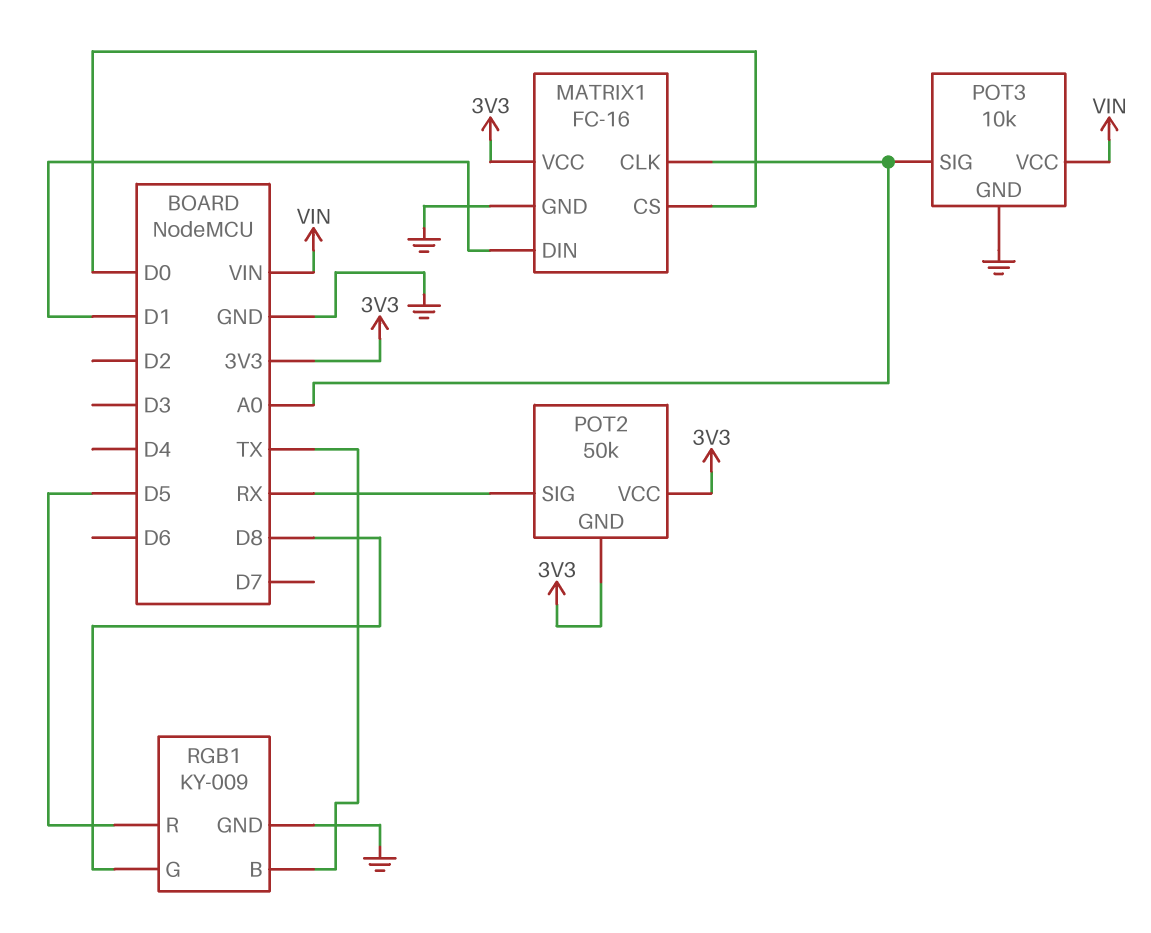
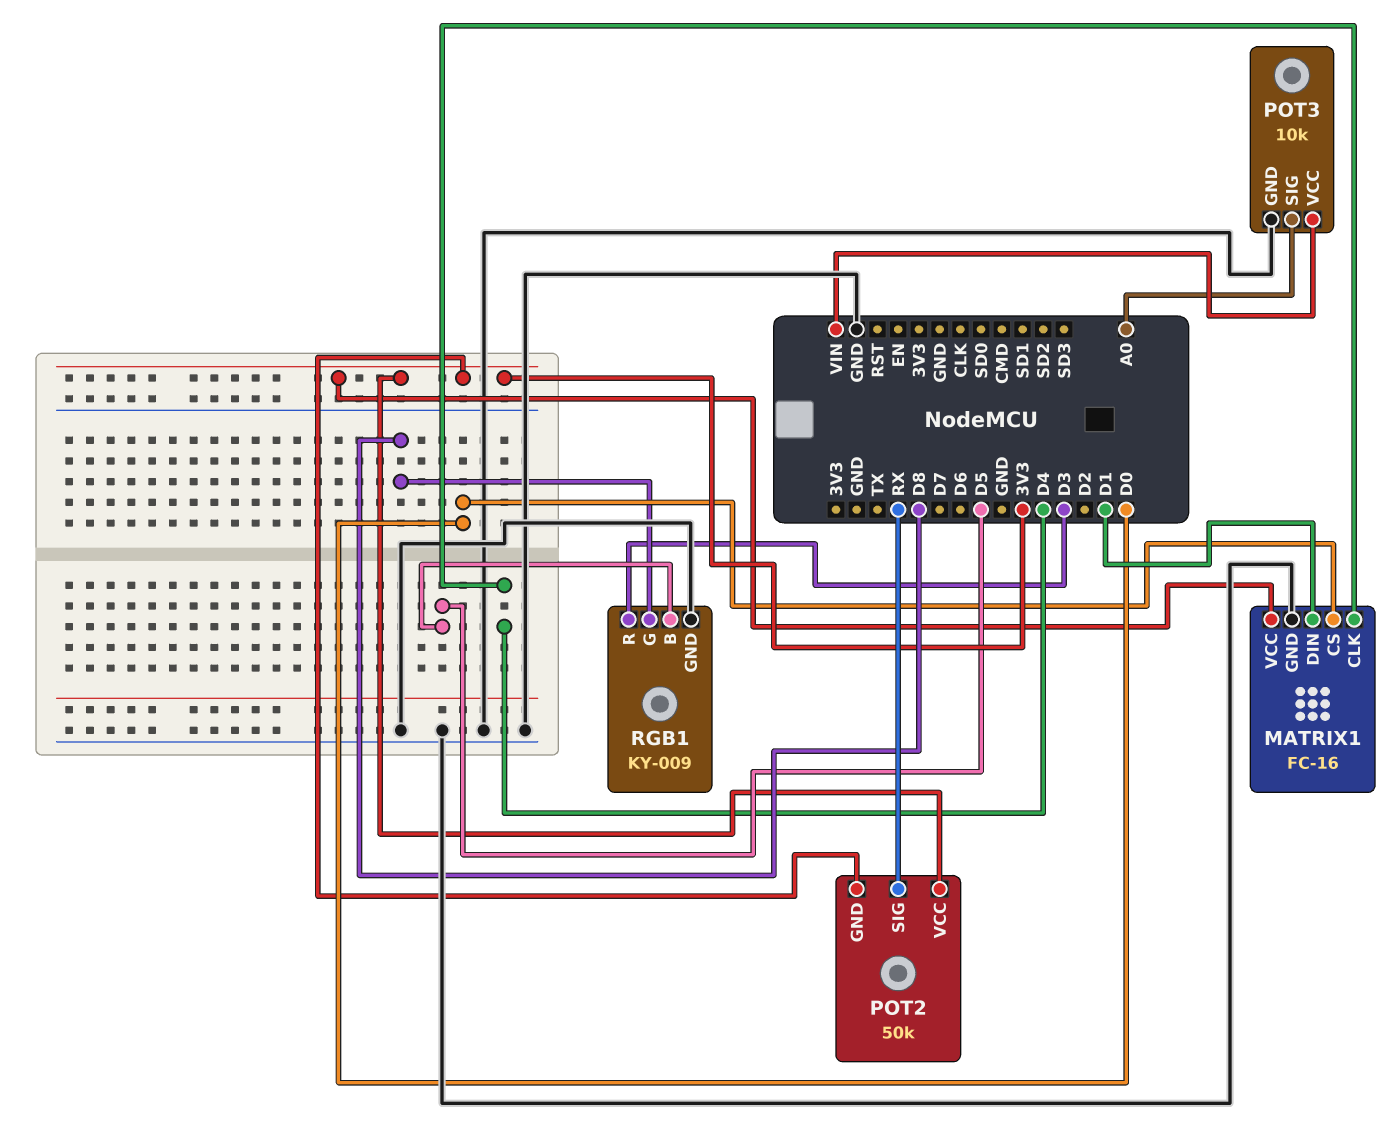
MATRIX1 pin CLK: A0 -> D4
RGB1 pin B: TX -> D5
RGB1 pin R: D5 -> D3

